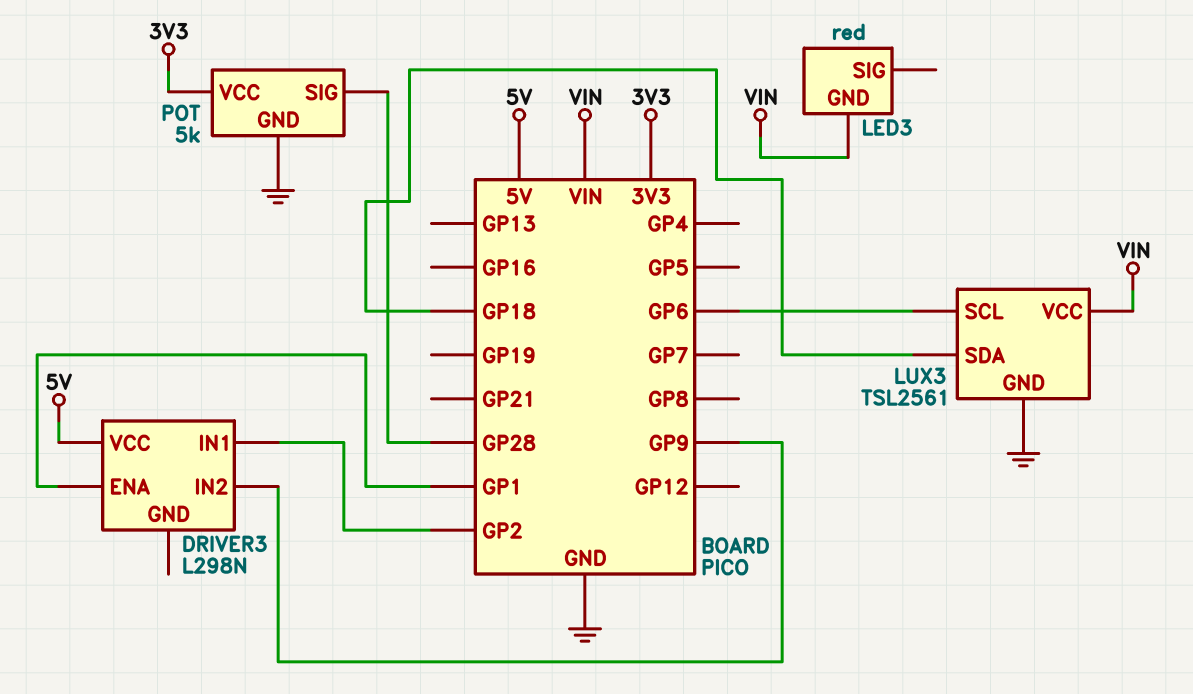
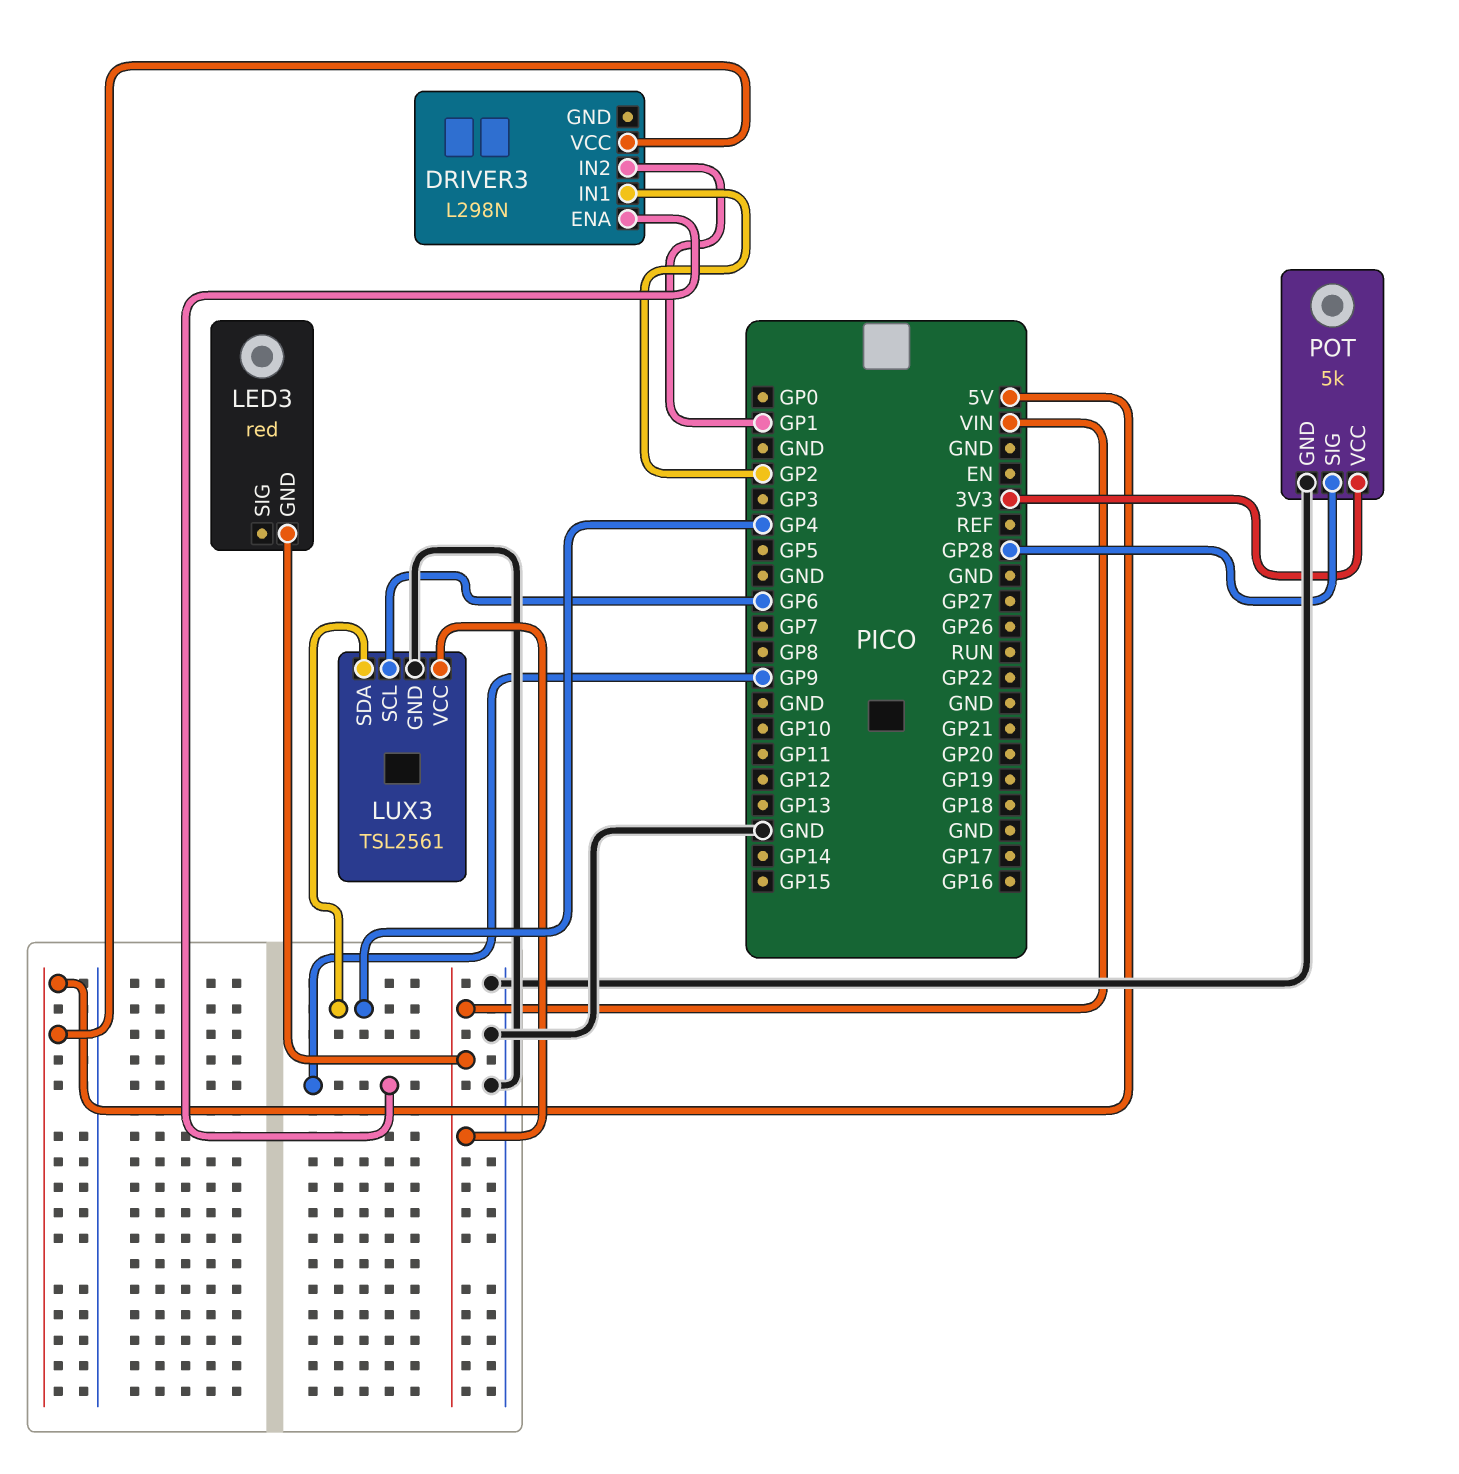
DRIVER3 pin ENA: GP1 -> GP9
DRIVER3 pin IN2: GP9 -> GP1
LUX3 pin SDA: GP18 -> GP4

